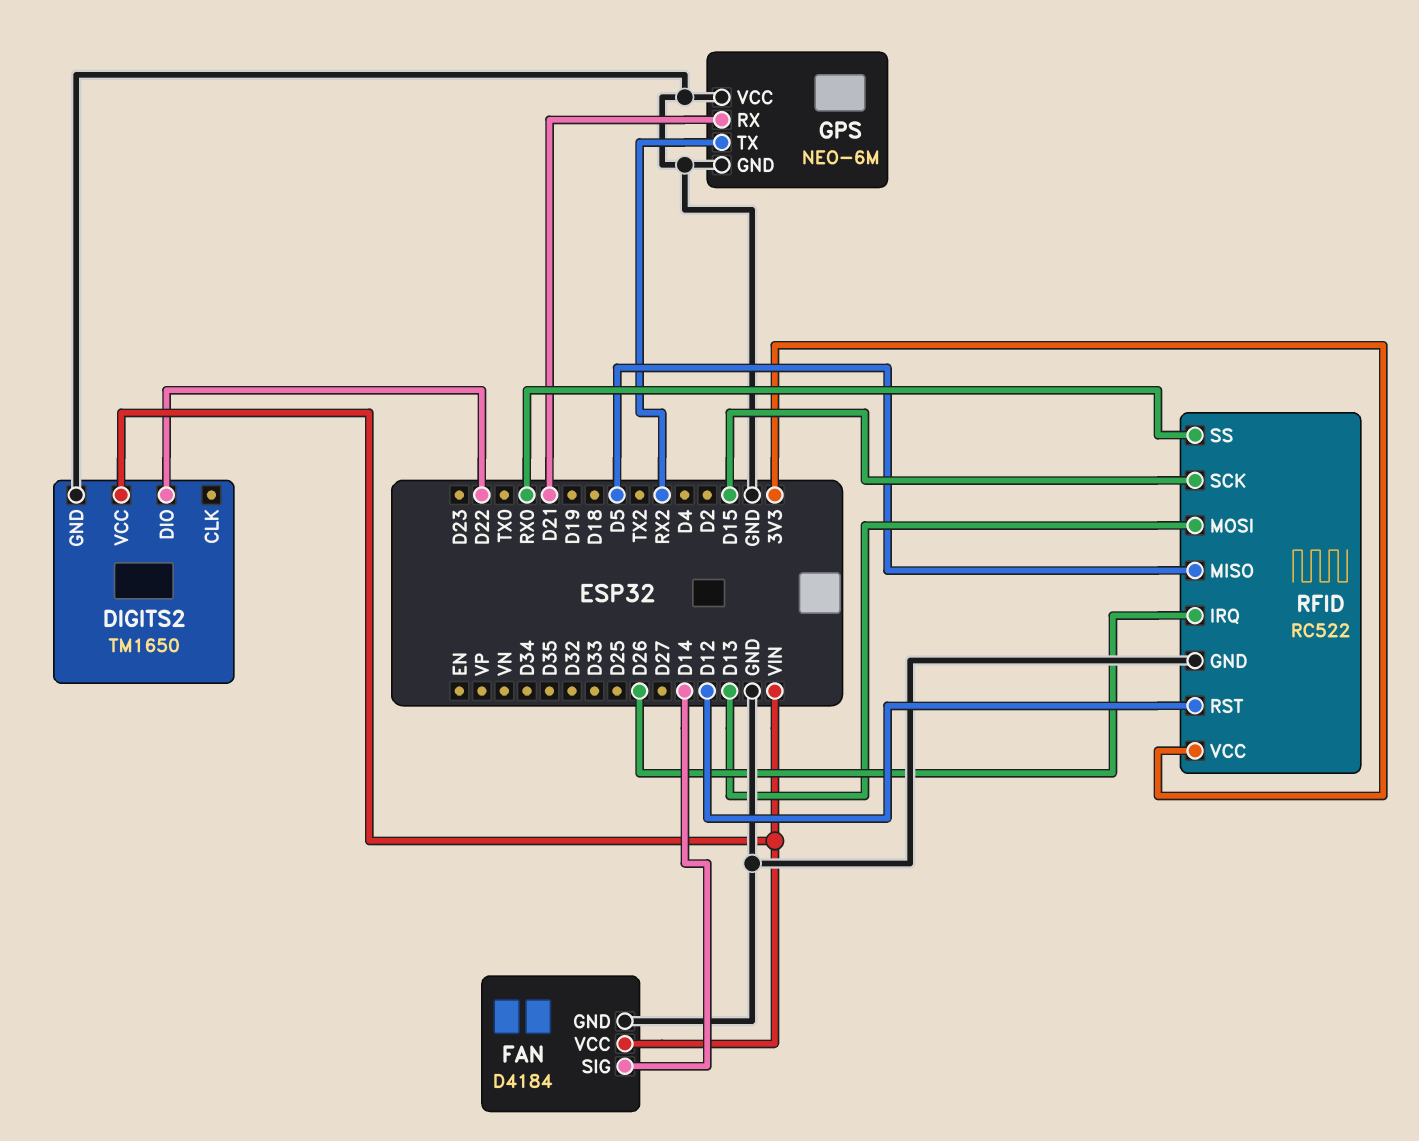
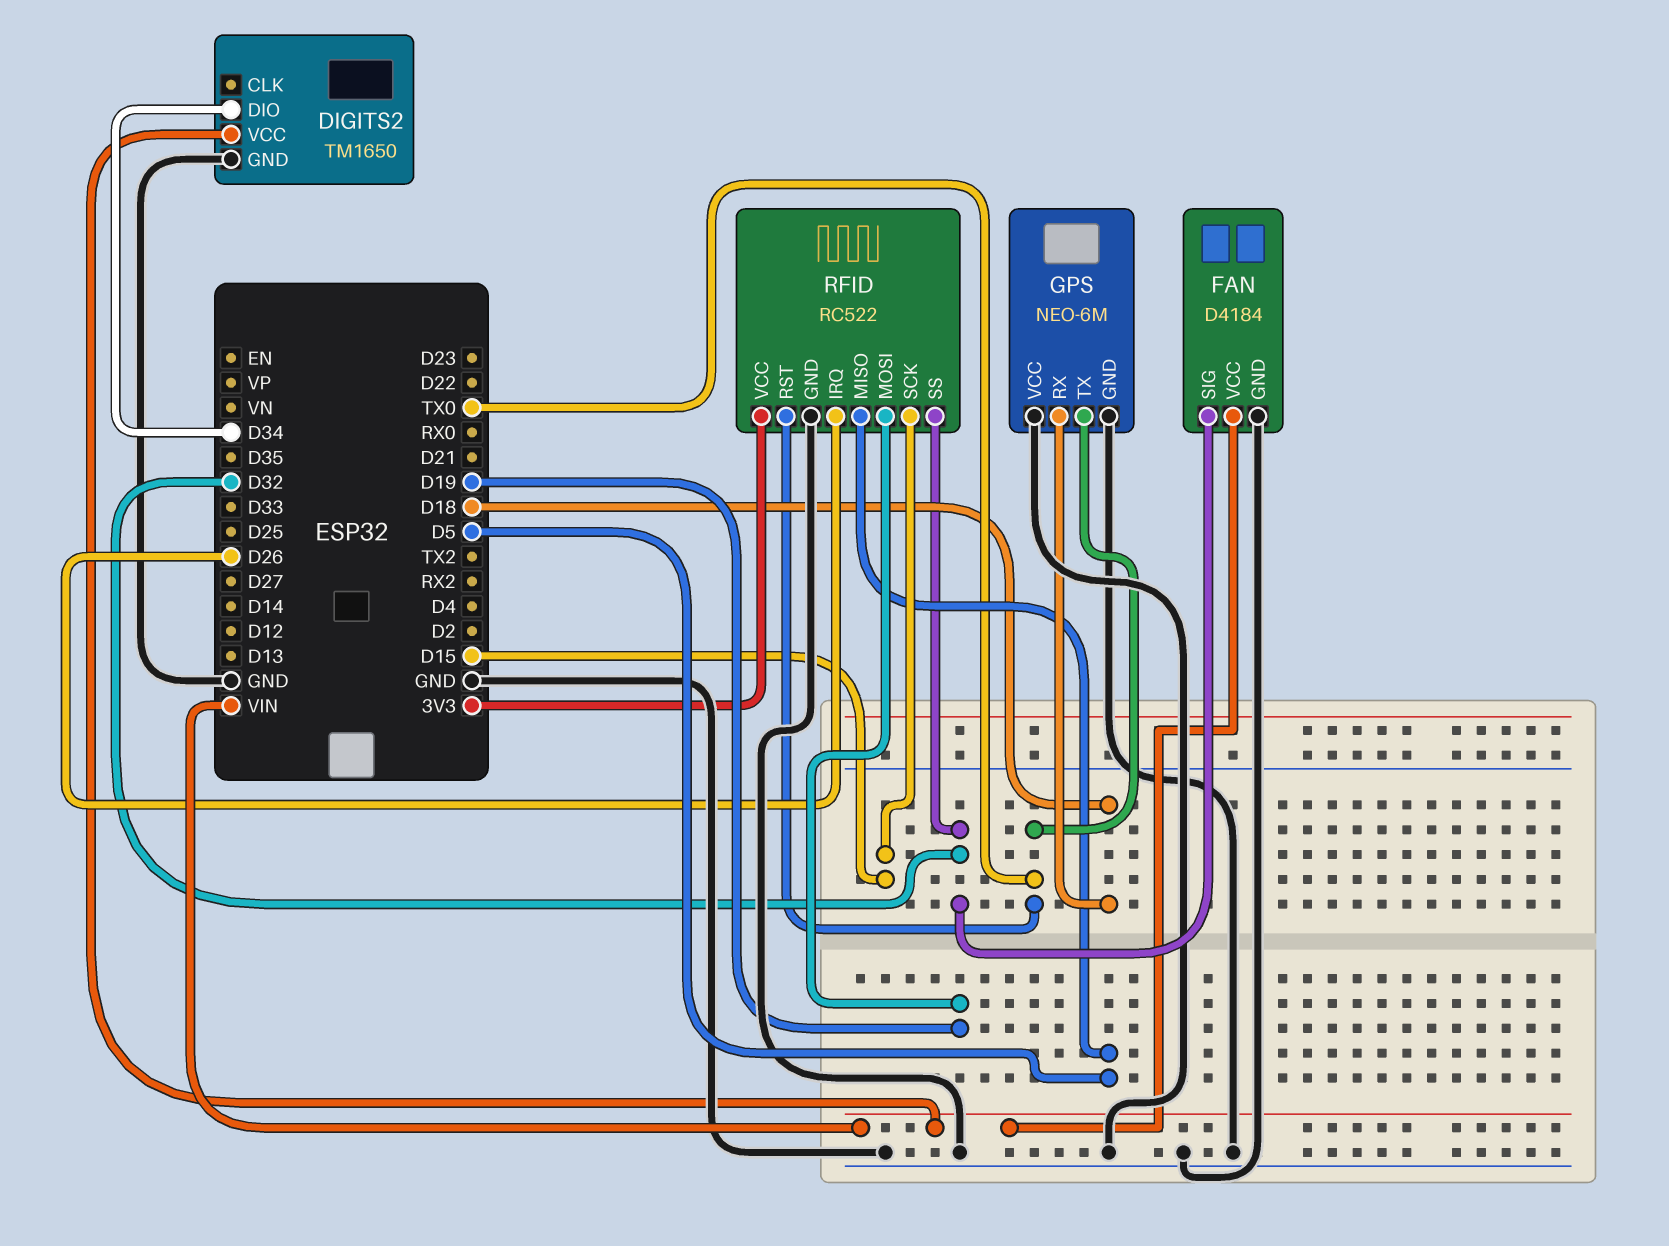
DIGITS2 pin DIO: D22 -> D34
FAN pin SIG: D14 -> D32
GPS pin RX: D21 -> D18
GPS pin TX: RX2 -> TX0
RFID pin MOSI: D13 -> D19
RFID pin RST: D12 -> TX0
RFID pin SS: RX0 -> D32

